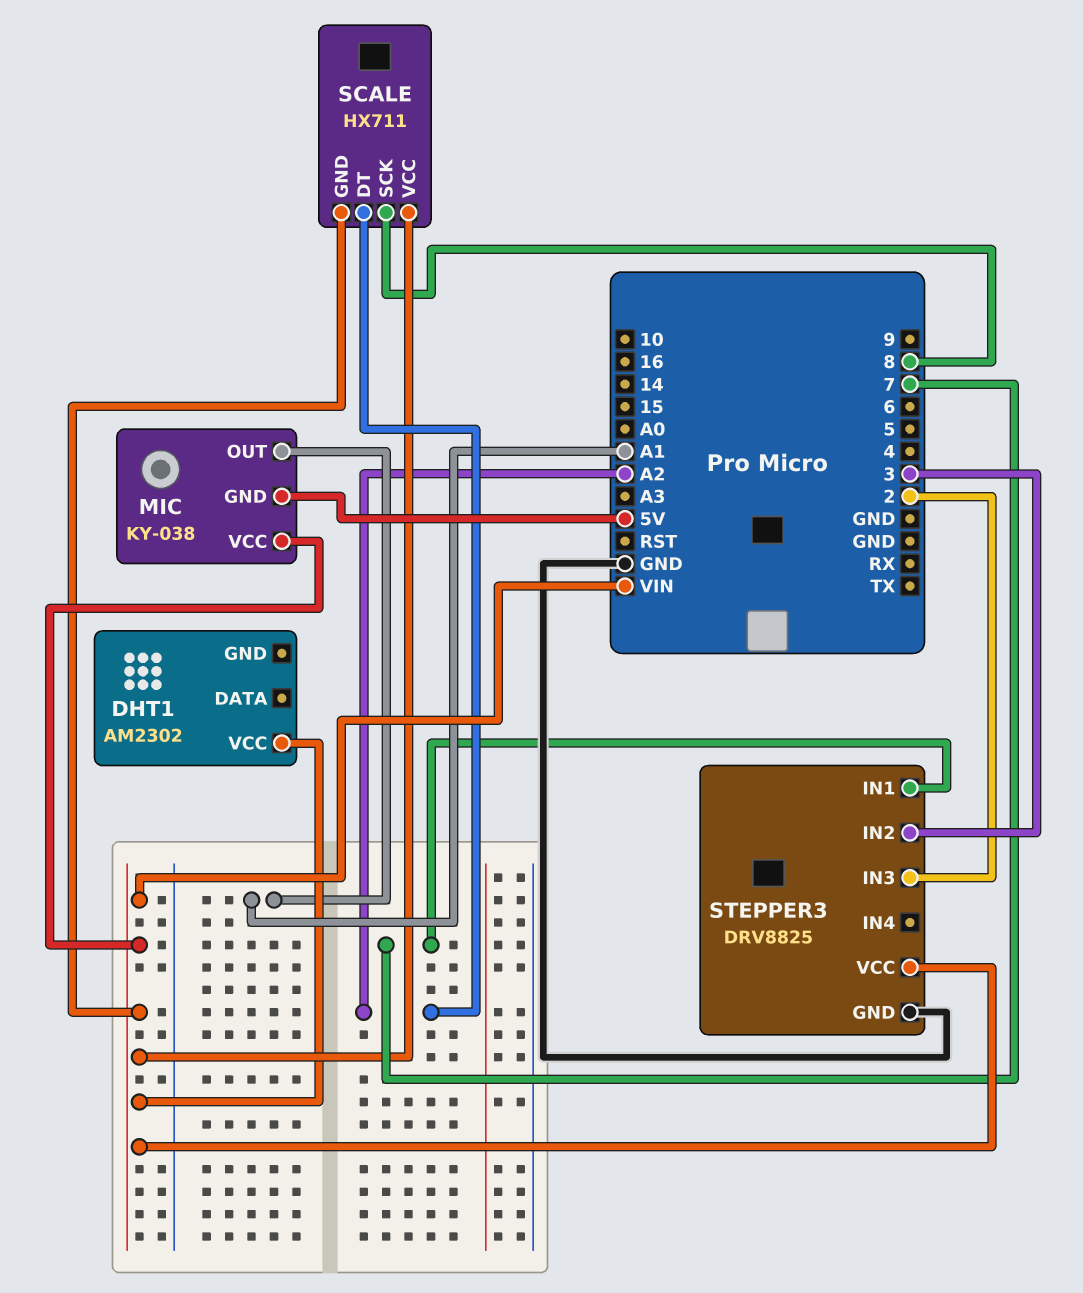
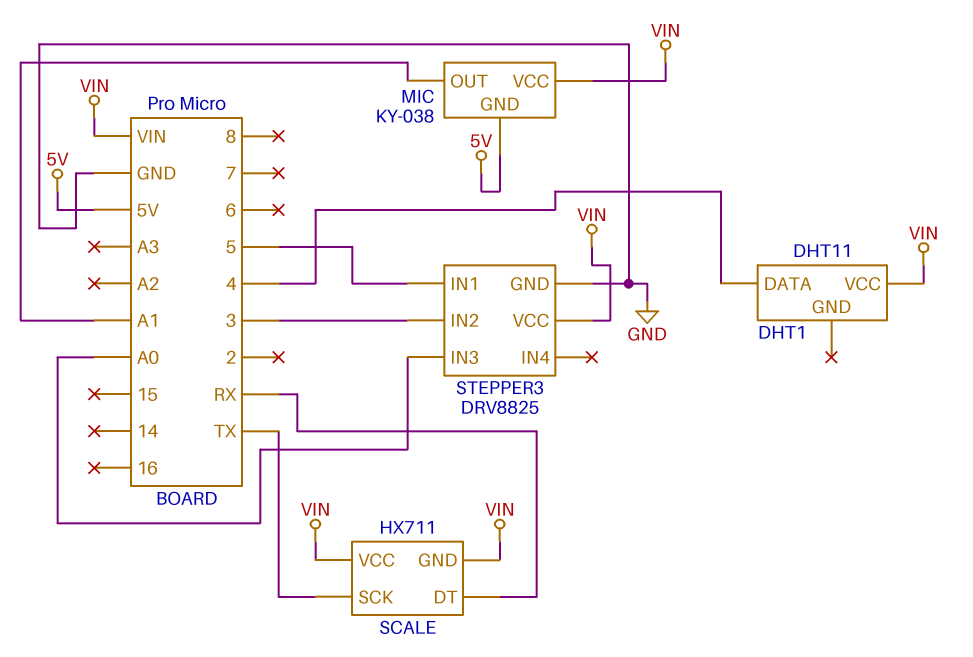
DHT1: AM2302 -> DHT11
DHT1 pin DATA: none -> 4
SCALE pin DT: A2 -> RX
SCALE pin SCK: 8 -> TX
STEPPER3 pin IN1: 7 -> 5
STEPPER3 pin IN3: 2 -> A0

